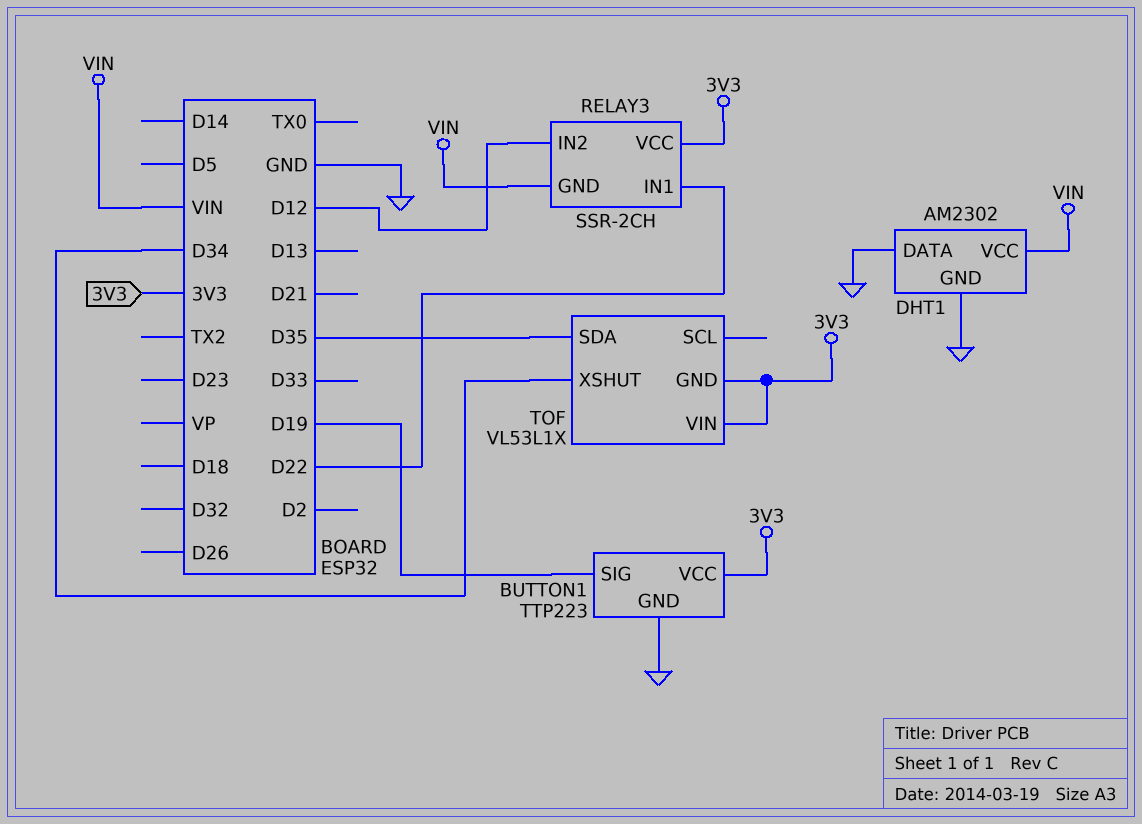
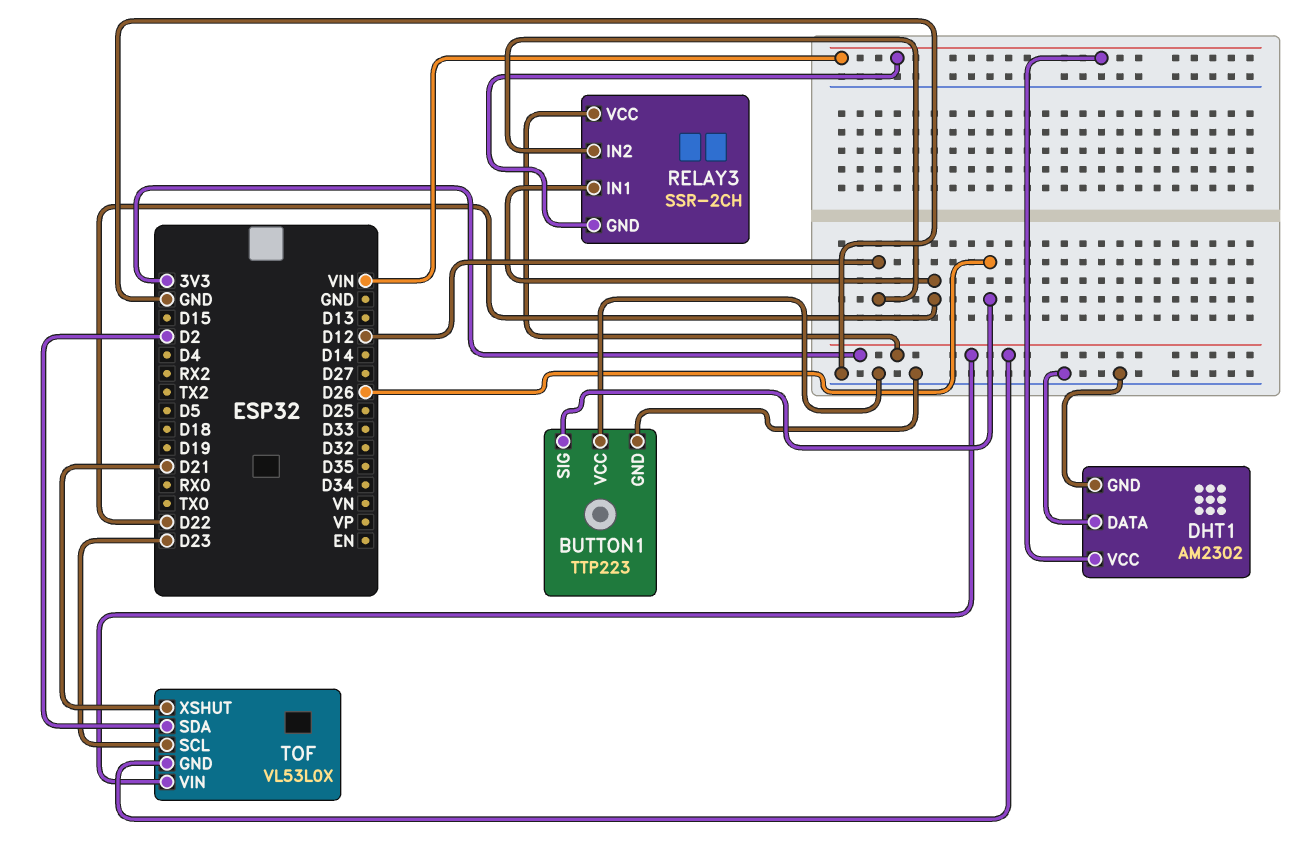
BUTTON1 pin SIG: D19 -> D26
BUTTON1 pin VCC: 3V3 -> GND
TOF: VL53L1X -> VL53L0X
TOF pin SCL: none -> D23
TOF pin SDA: D35 -> D2
TOF pin XSHUT: D34 -> D21

